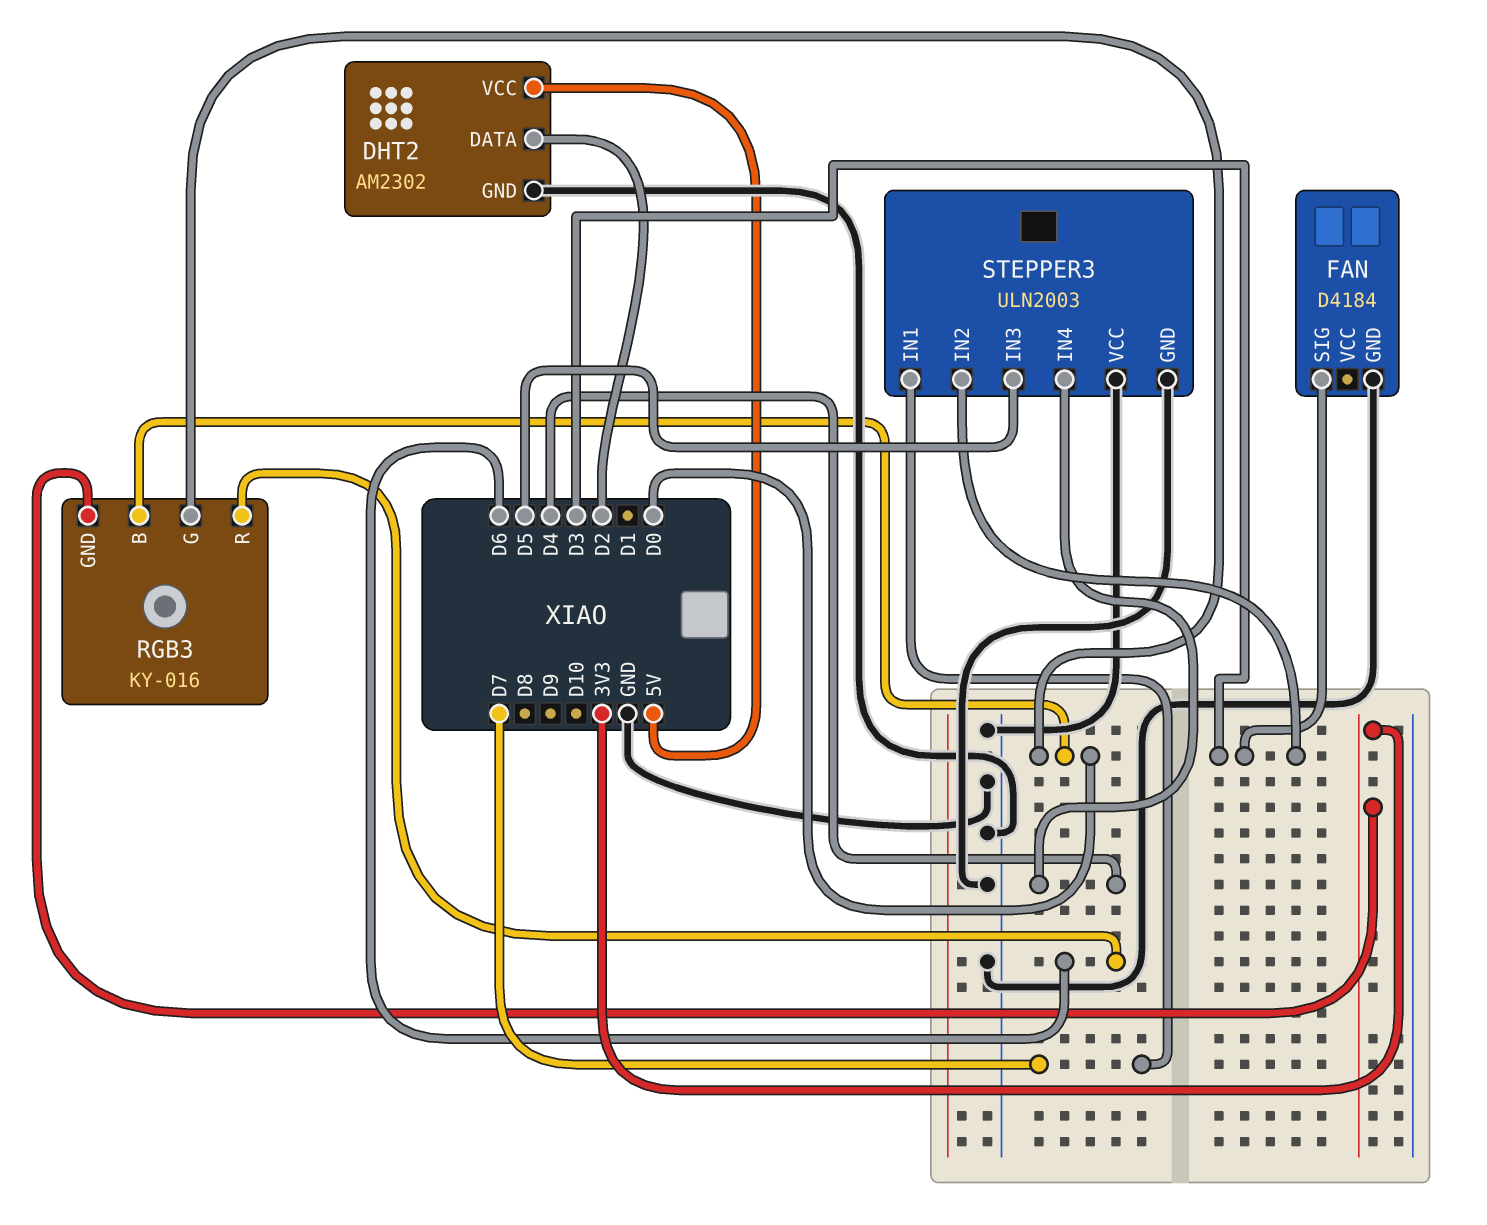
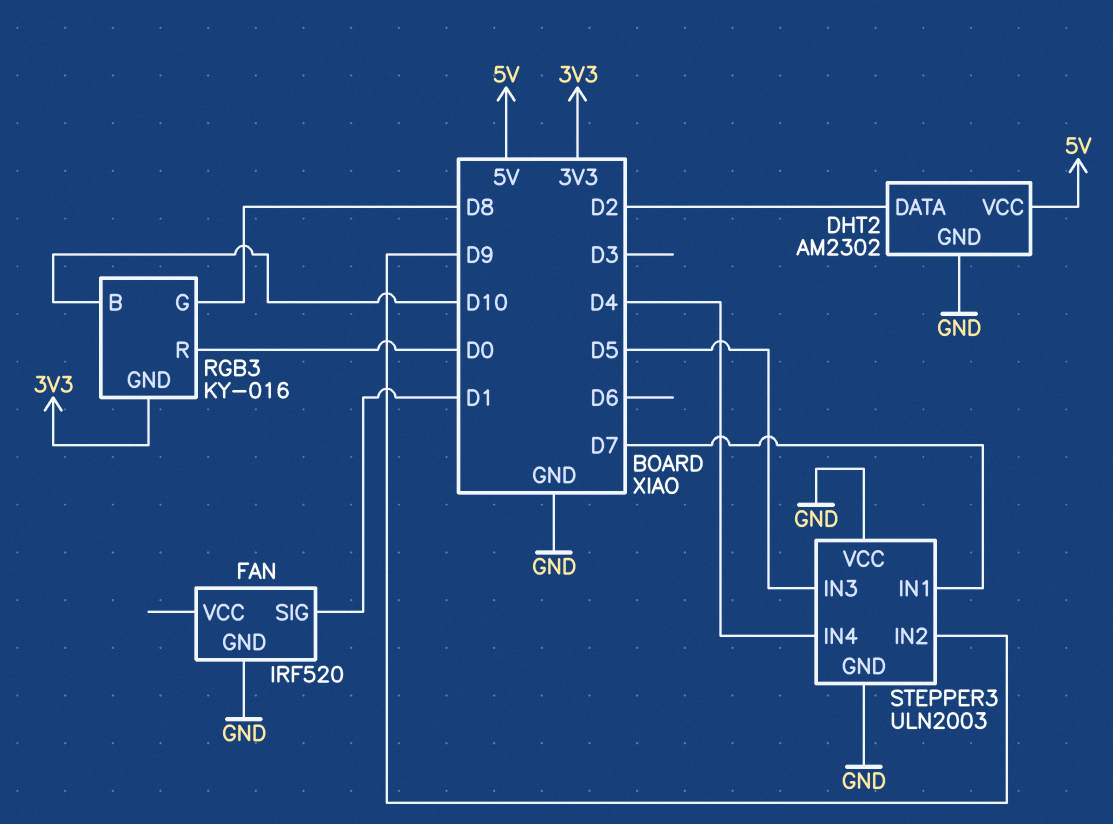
FAN: D4184 -> IRF520
FAN pin SIG: D3 -> D1
RGB3 pin B: D0 -> D10
RGB3 pin G: D0 -> D8
RGB3 pin R: D6 -> D0
STEPPER3 pin IN2: D3 -> D9

